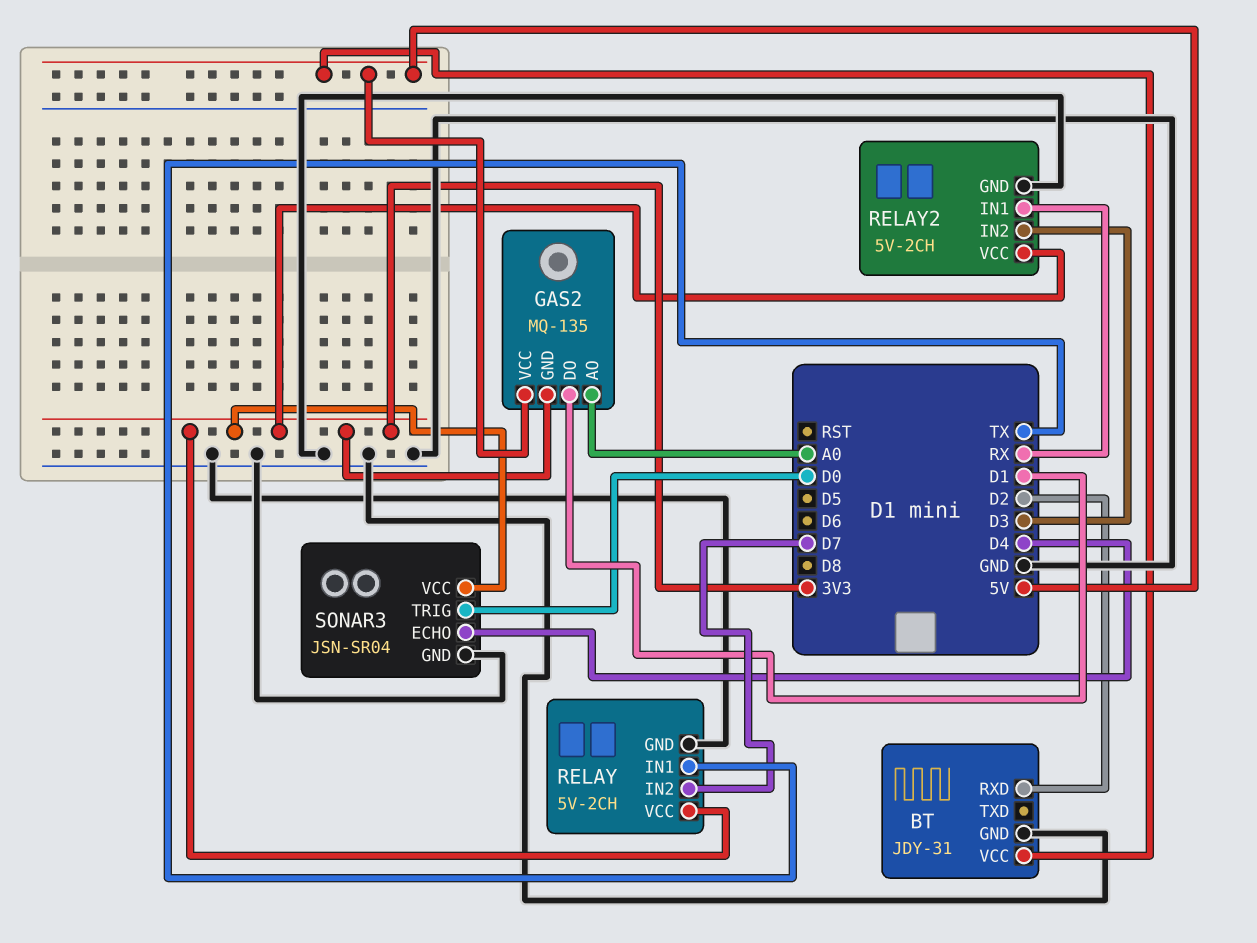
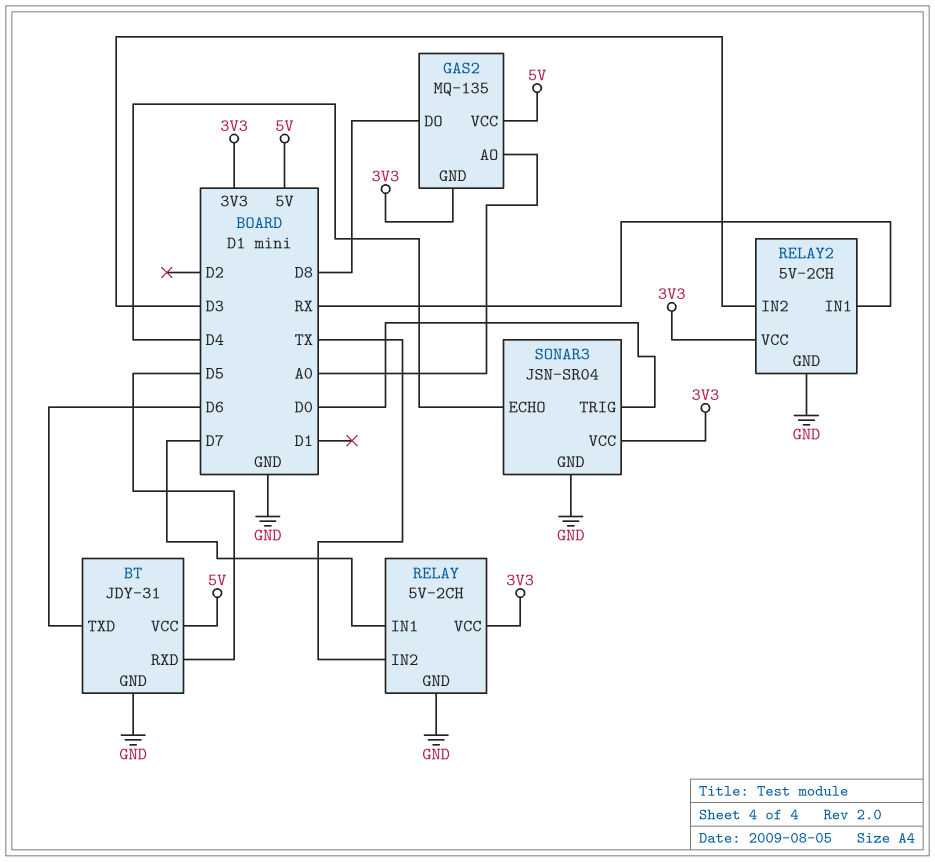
BT pin RXD: D2 -> D5
BT pin TXD: none -> D6
GAS2 pin DO: D1 -> D8
RELAY pin IN1: TX -> D7
RELAY pin IN2: D7 -> TX

